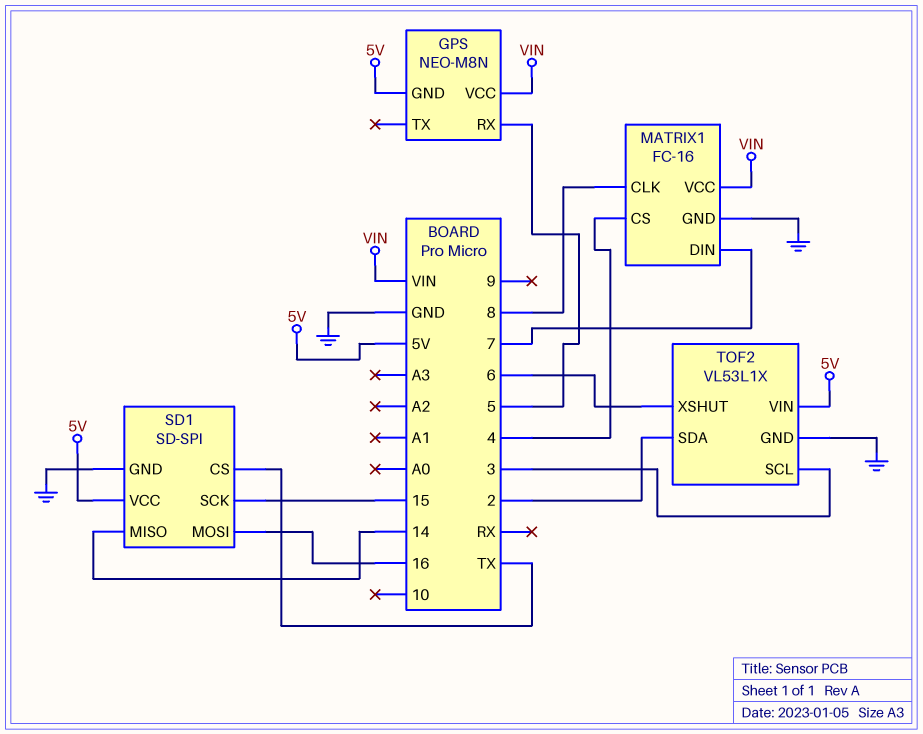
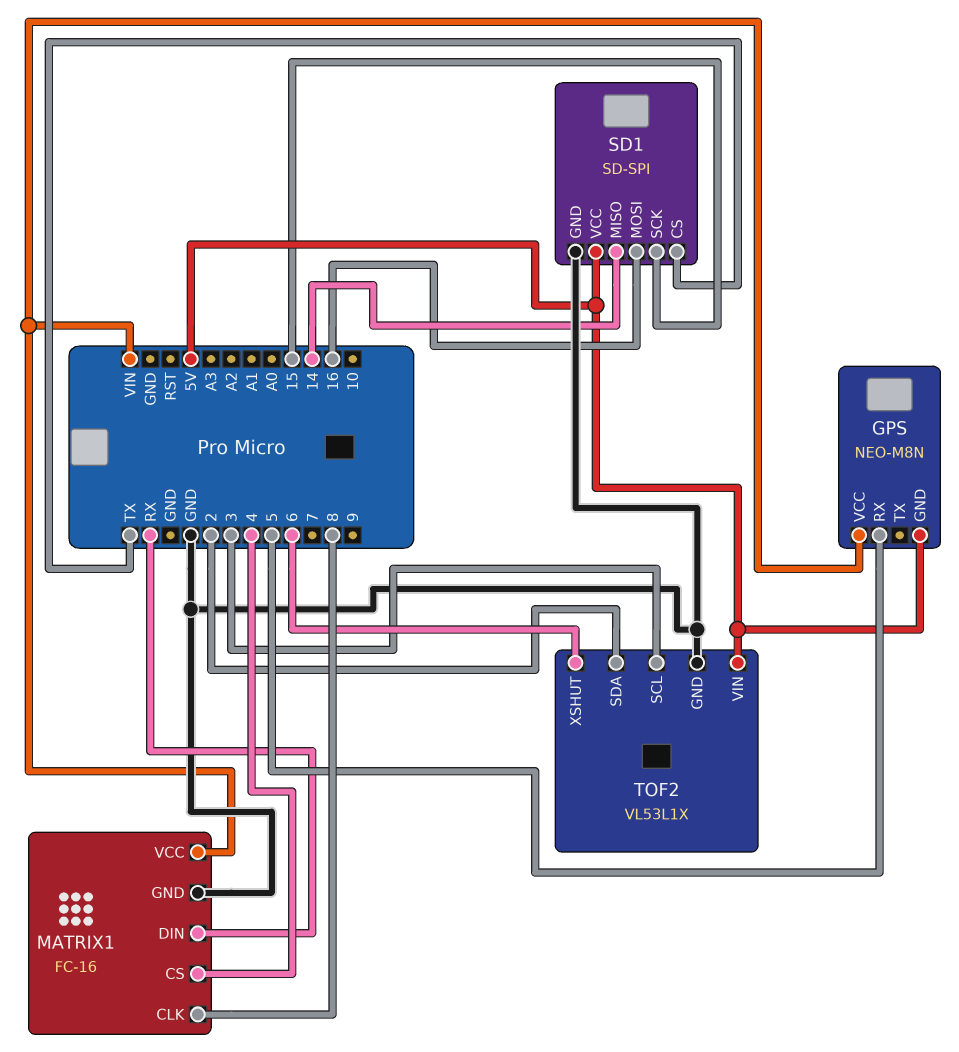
MATRIX1 pin DIN: 7 -> RX

